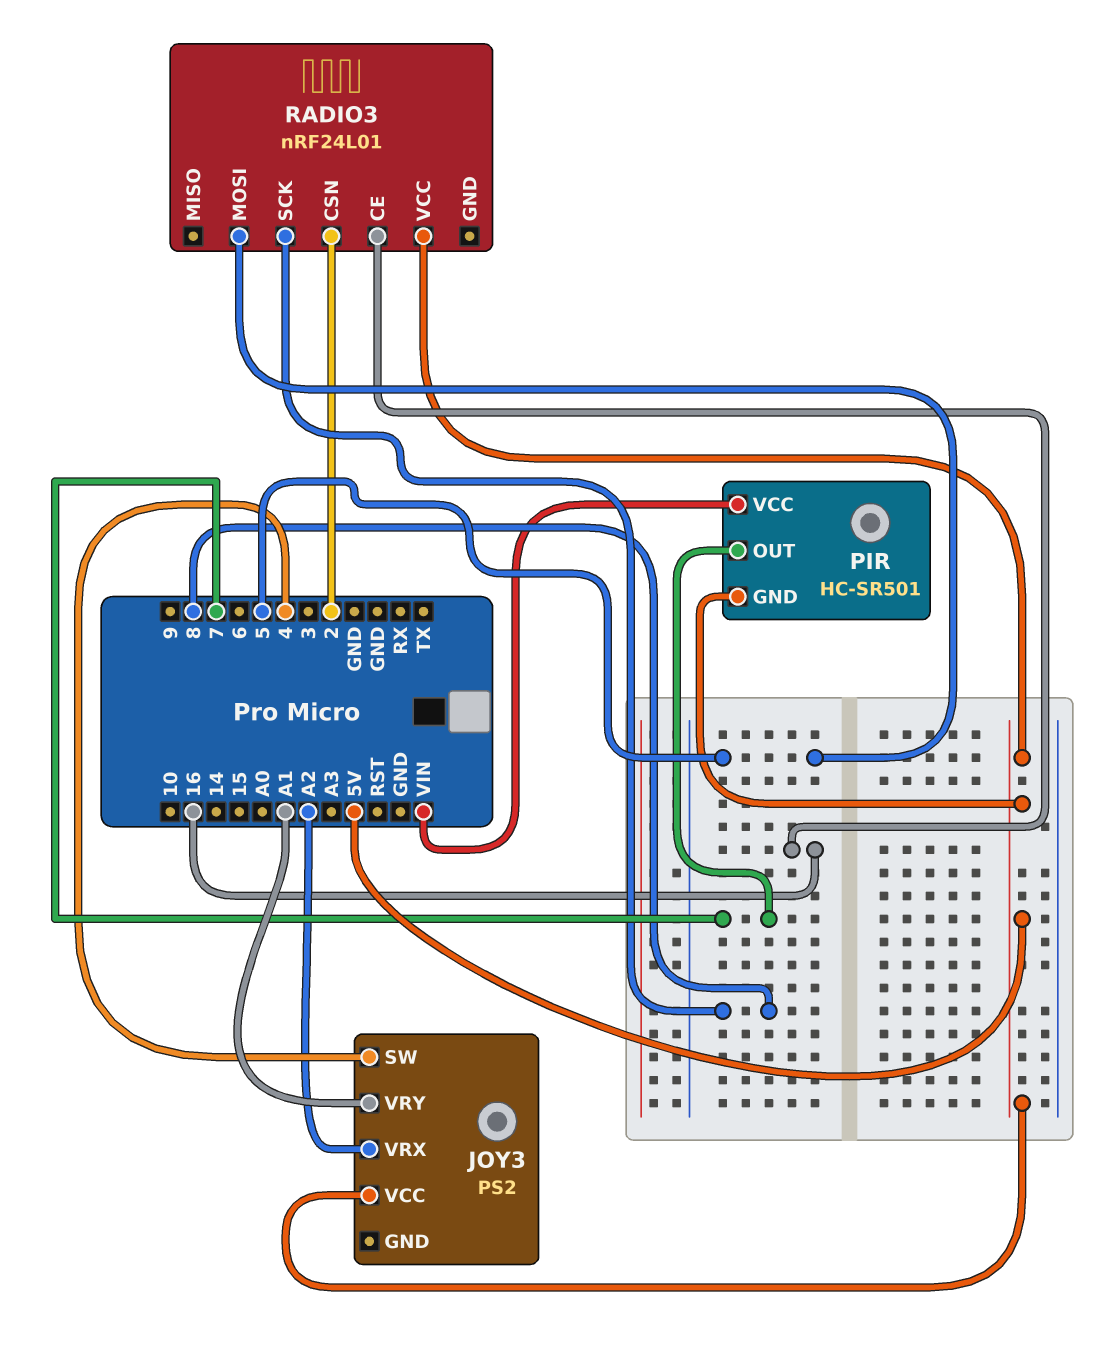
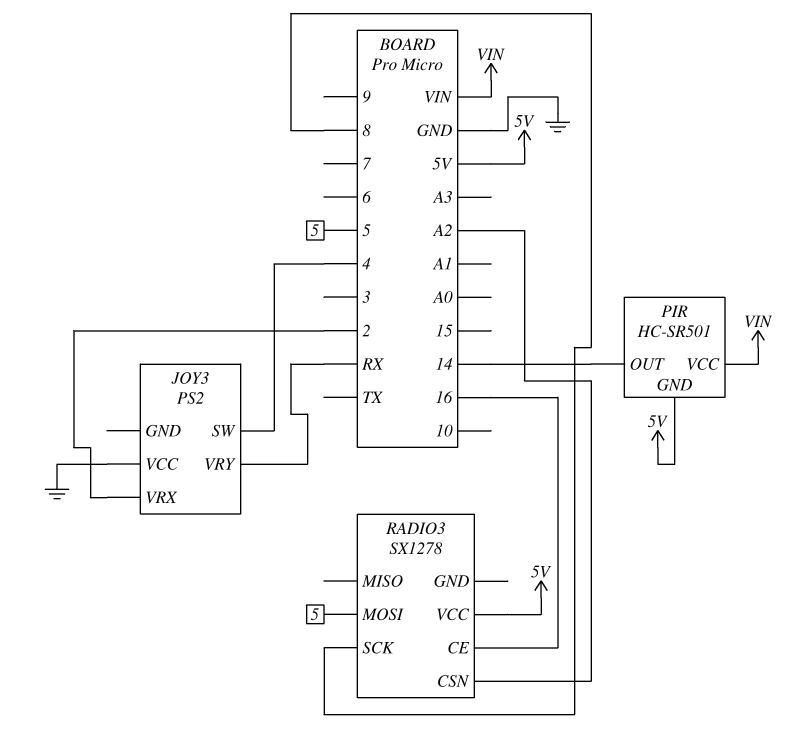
JOY3 pin VCC: 5V -> GND
JOY3 pin VRX: A2 -> 2
JOY3 pin VRY: A1 -> RX
PIR pin OUT: 7 -> 14
RADIO3: nRF24L01 -> SX1278
RADIO3 pin CSN: 2 -> A2

